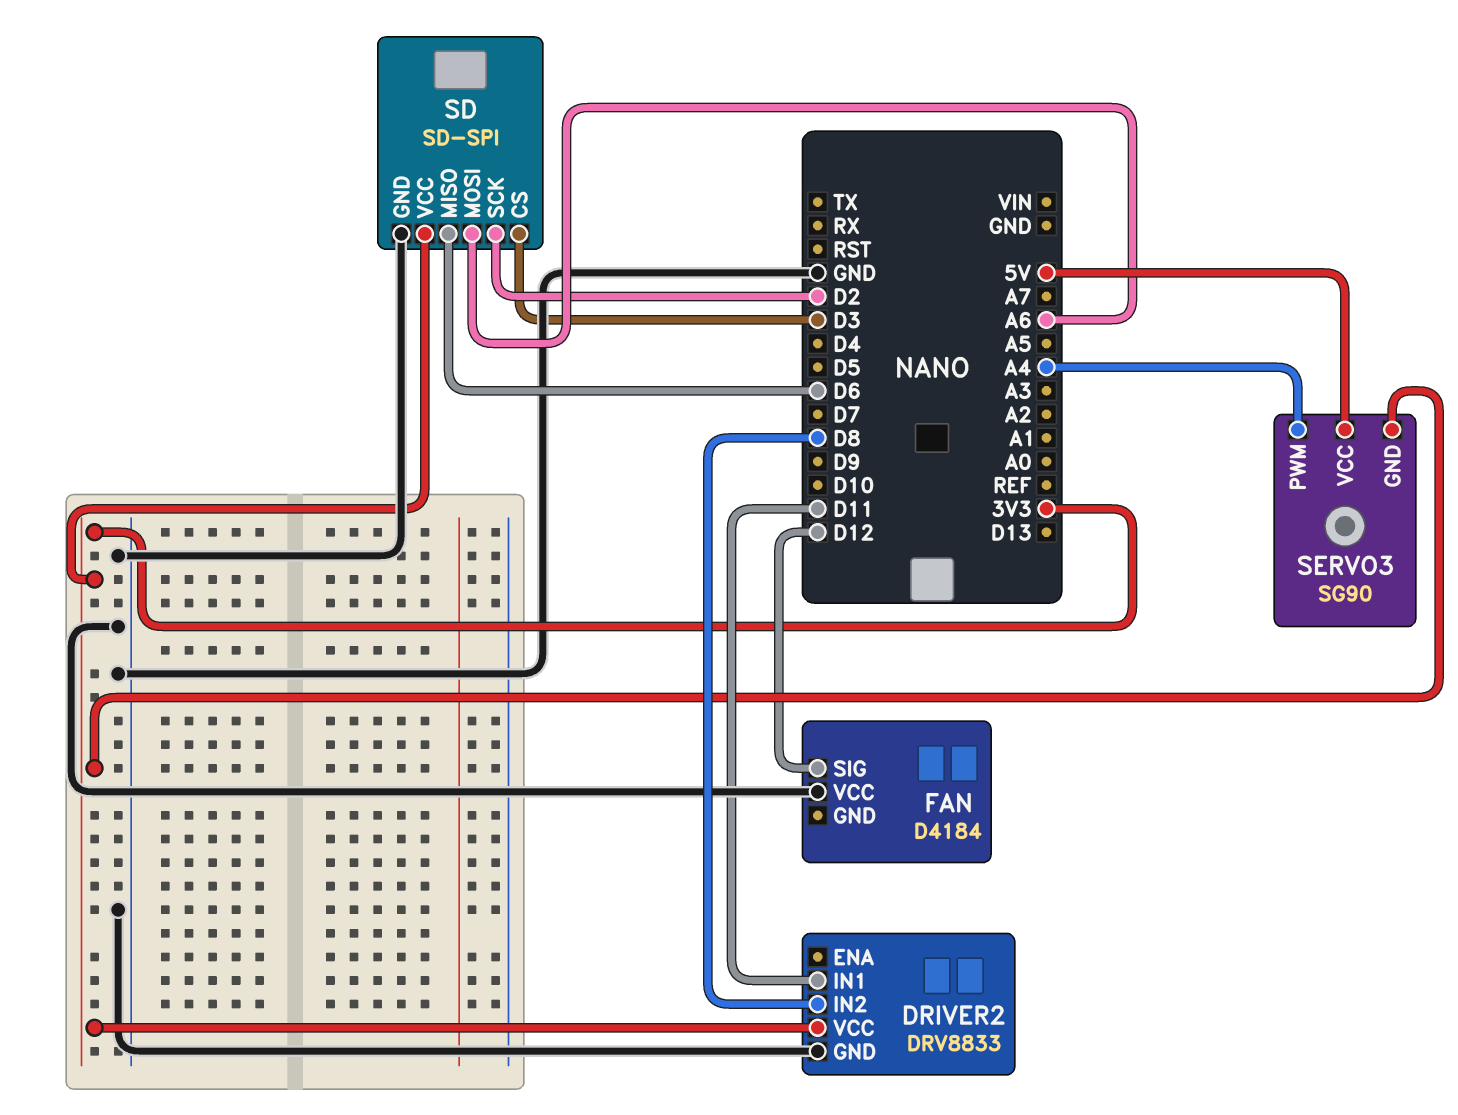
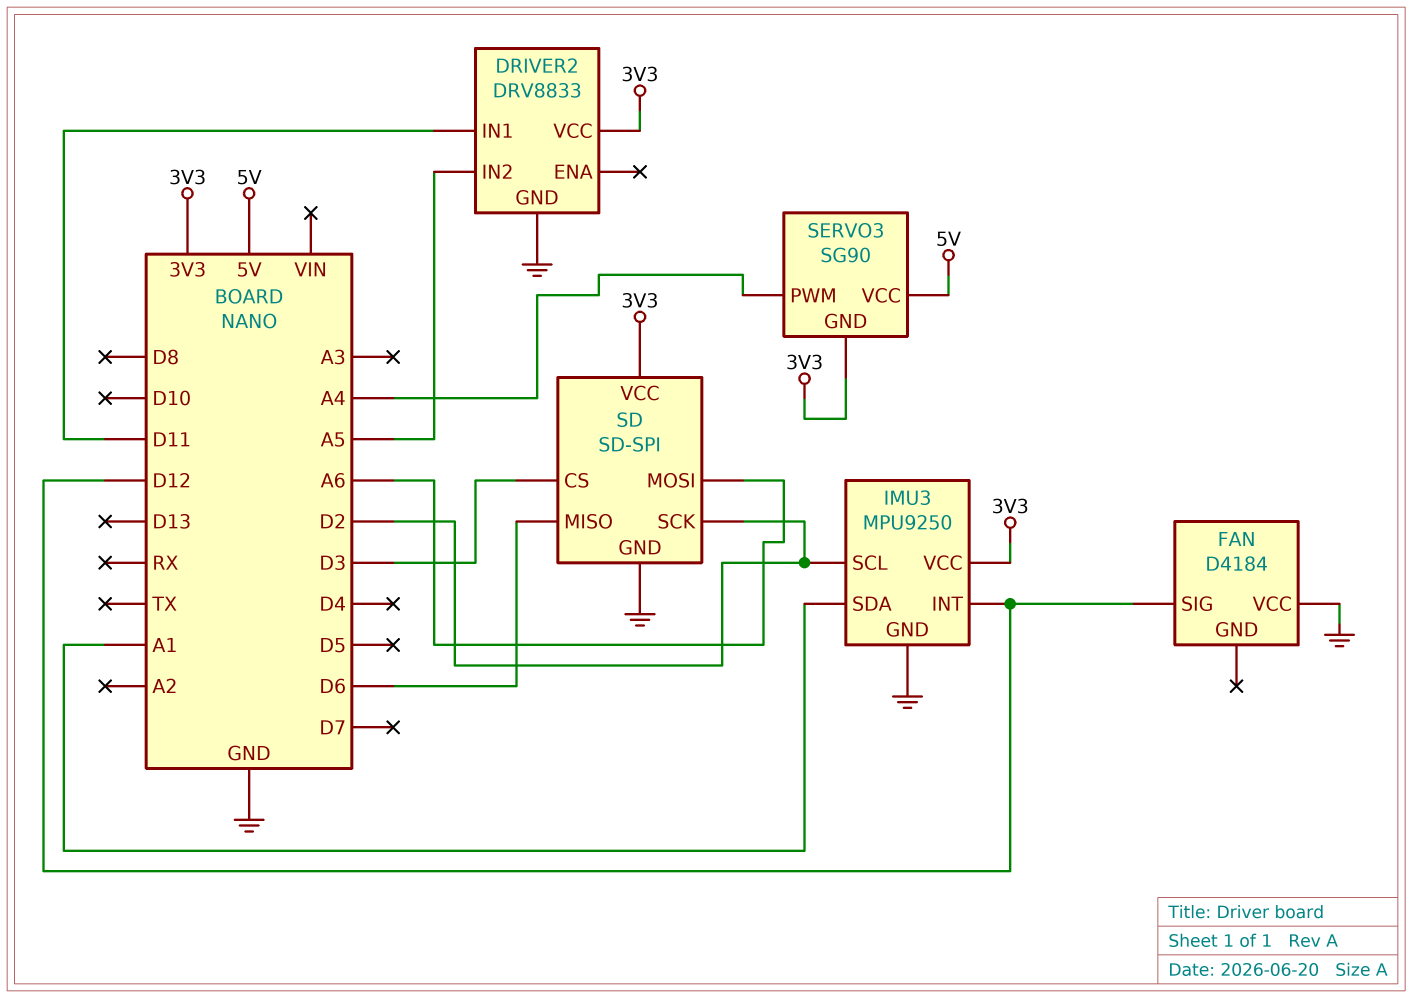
DRIVER2 pin IN2: D8 -> A5
IMU3: none -> MPU9250
IMU3 pin GND: none -> GND
IMU3 pin INT: none -> D12
IMU3 pin SCL: none -> D2
IMU3 pin SDA: none -> A1
IMU3 pin VCC: none -> 3V3

